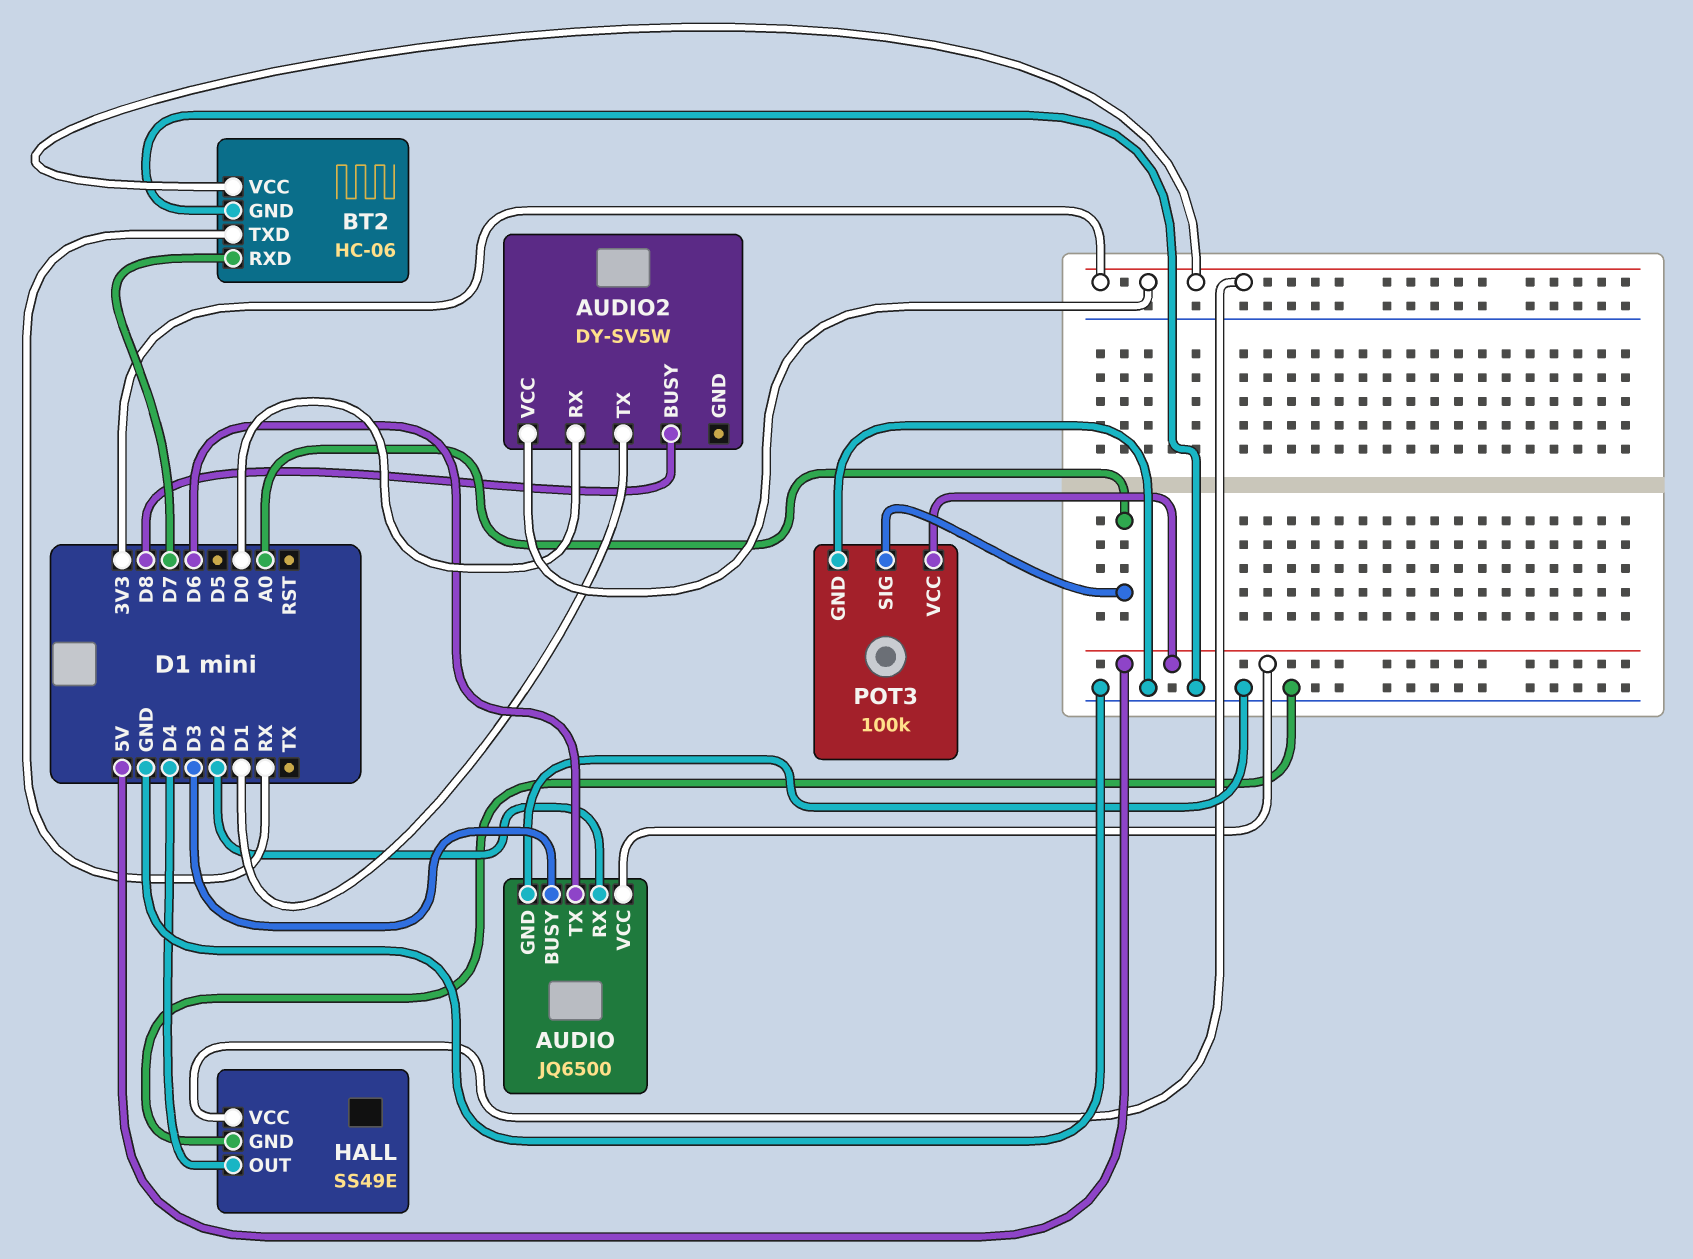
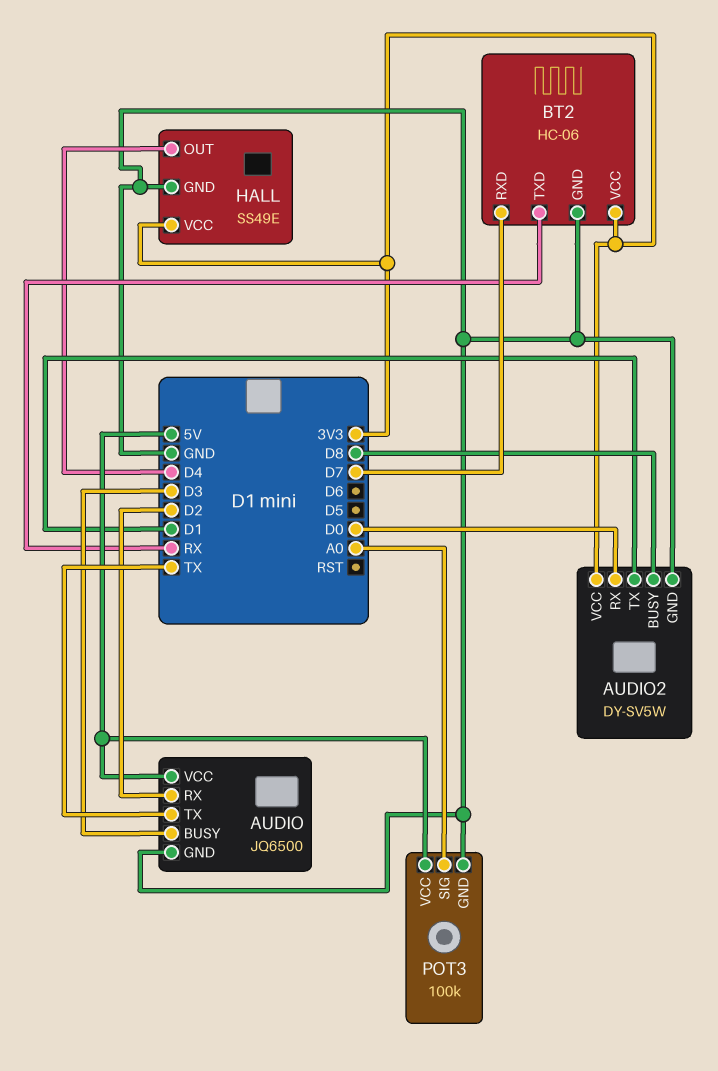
AUDIO pin TX: D6 -> TX
AUDIO2 pin GND: none -> GND

